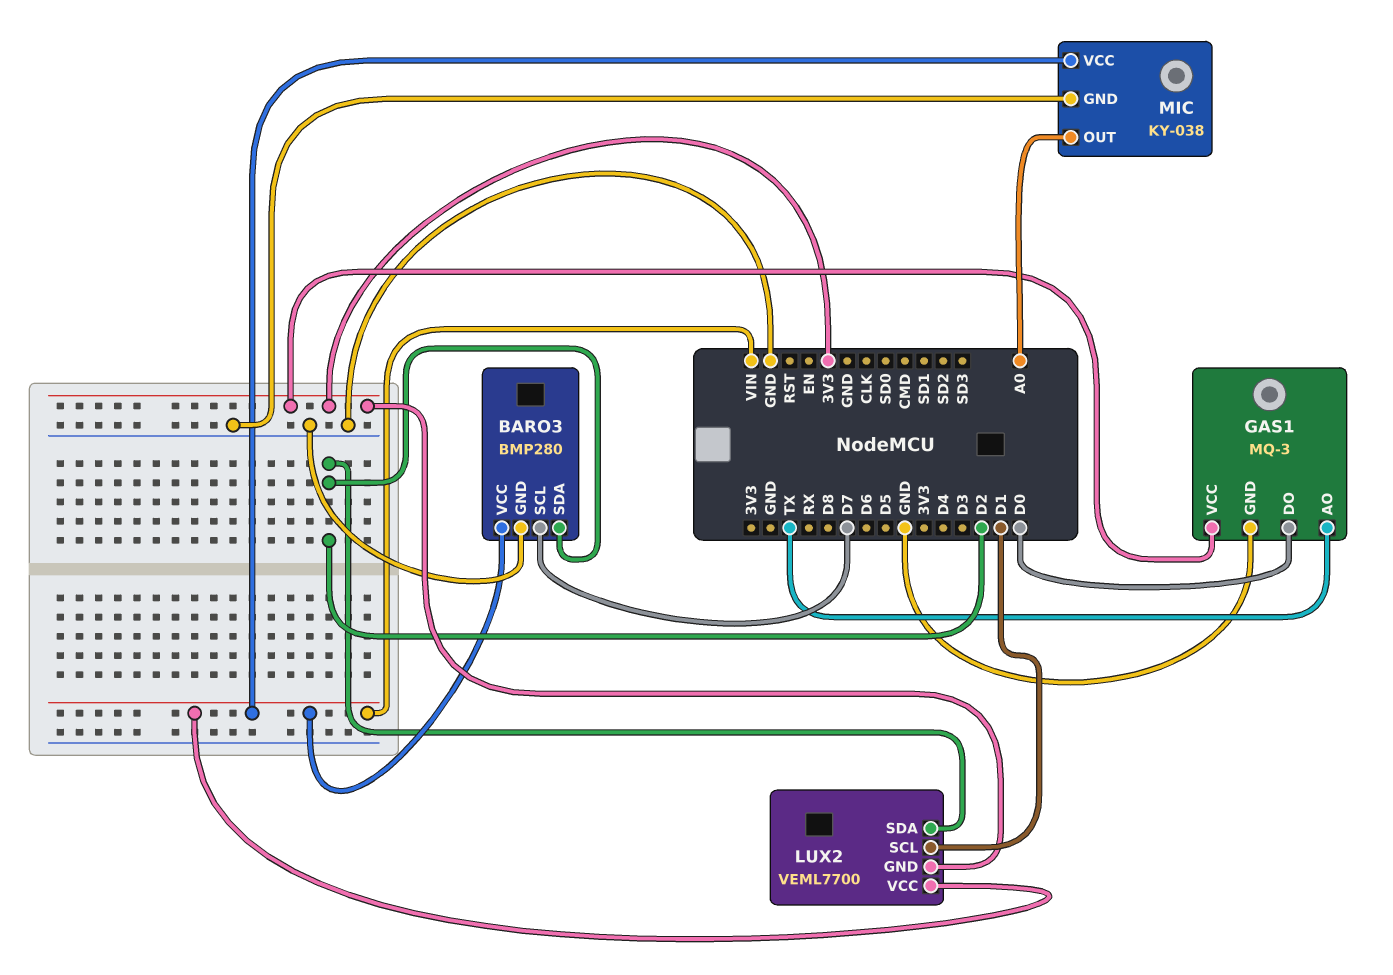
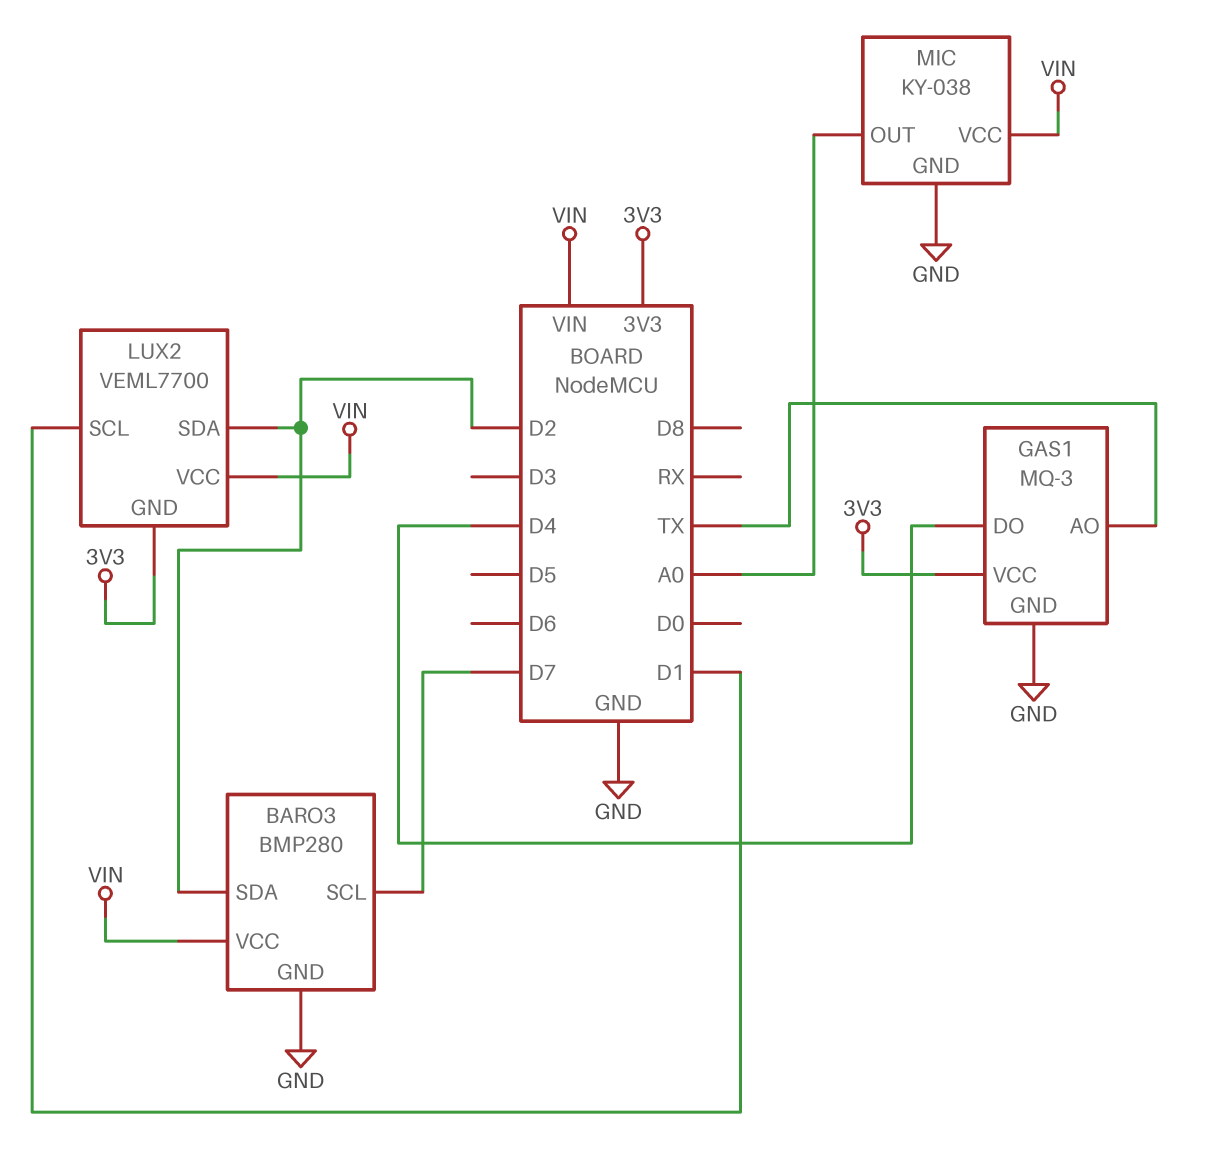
GAS1 pin DO: D0 -> D4

